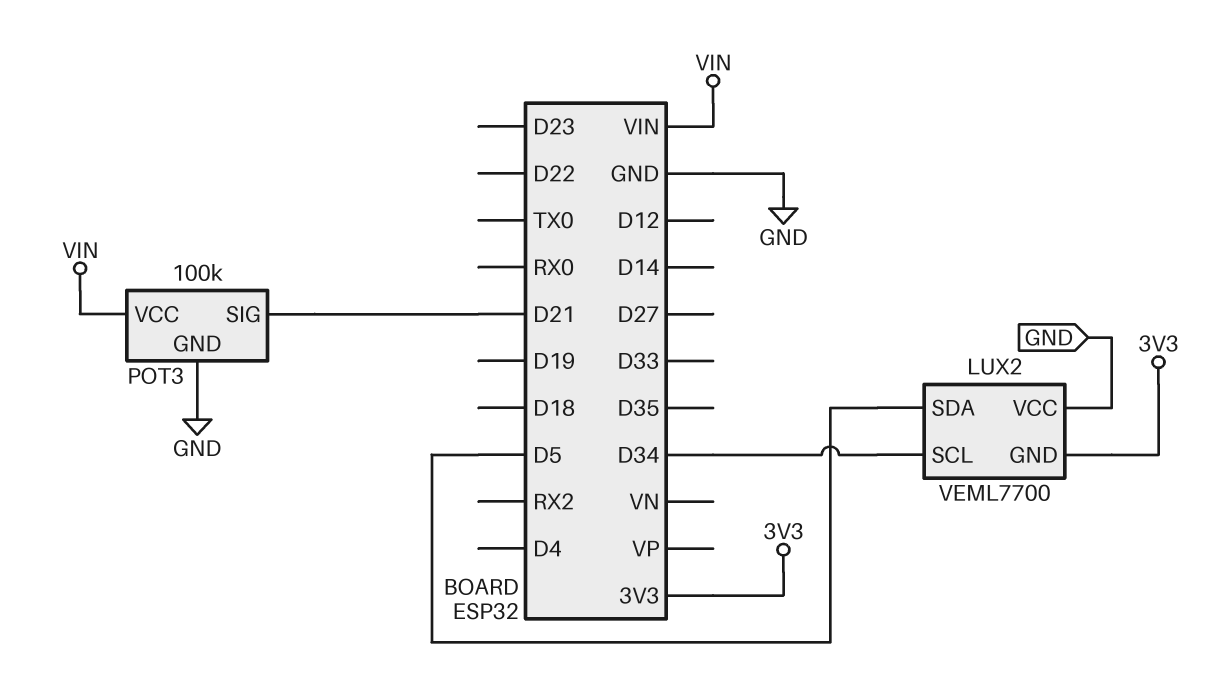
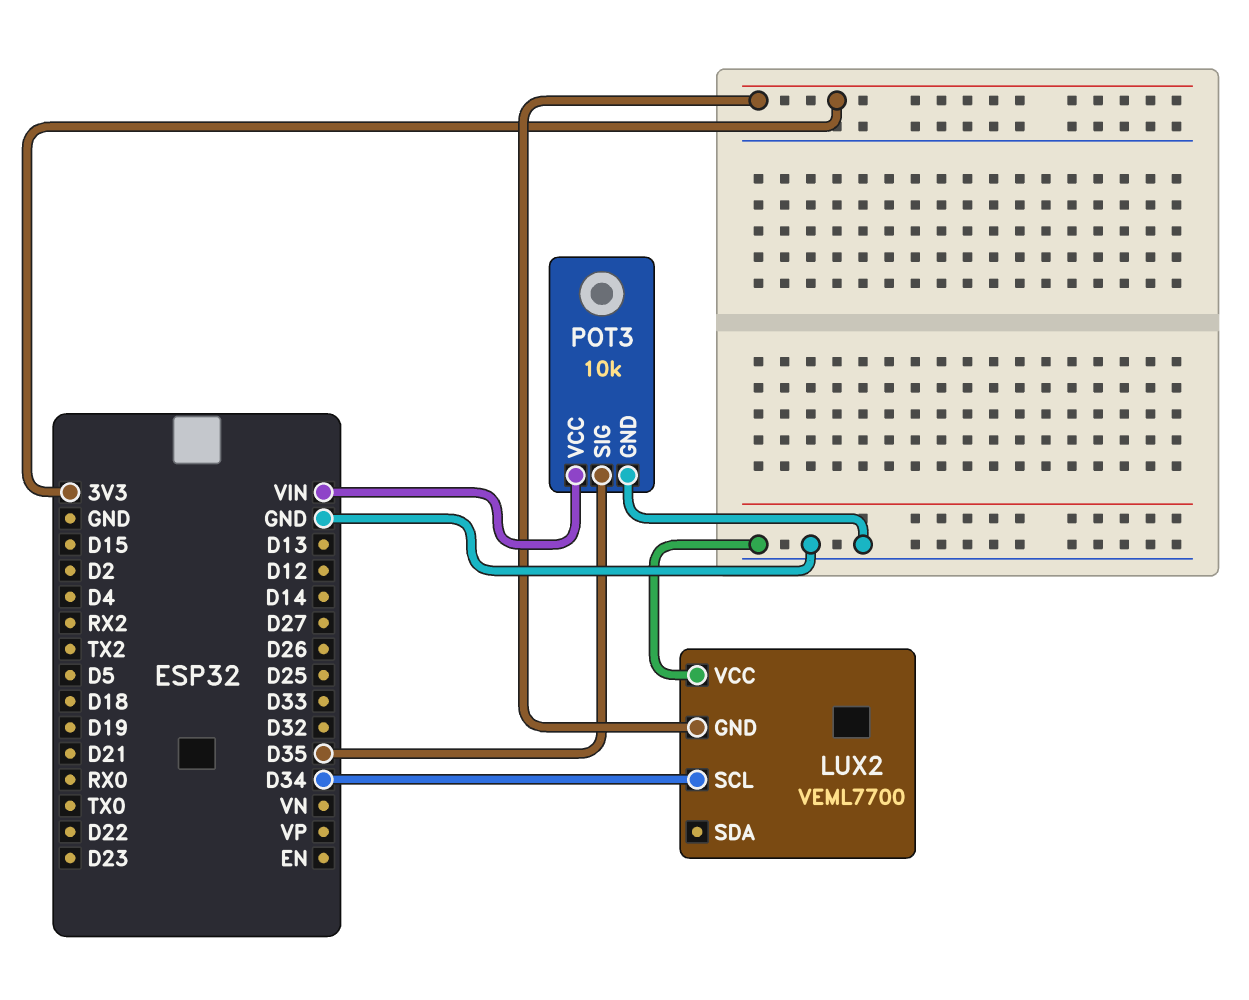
LUX2 pin SDA: D5 -> none
POT3: 100k -> 10k
POT3 pin SIG: D21 -> D35

